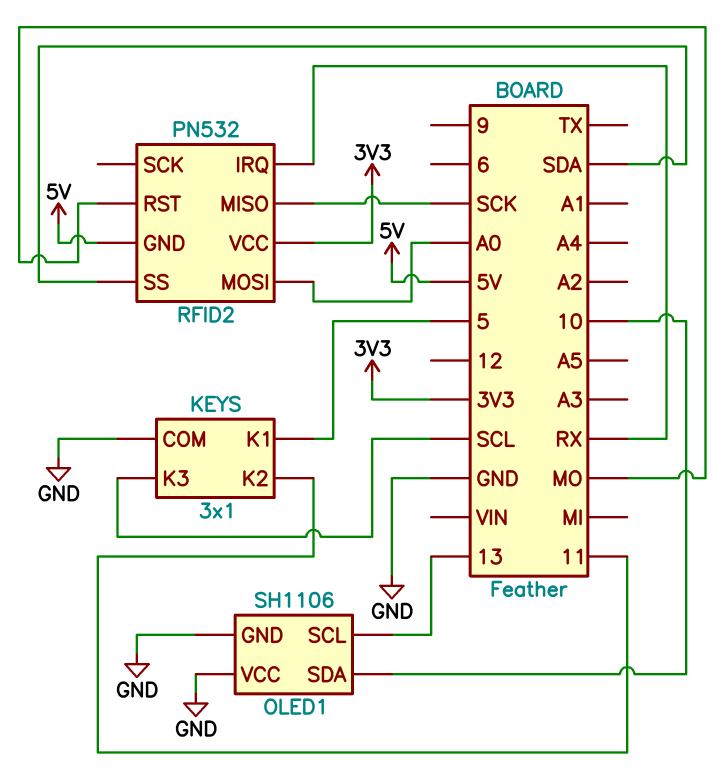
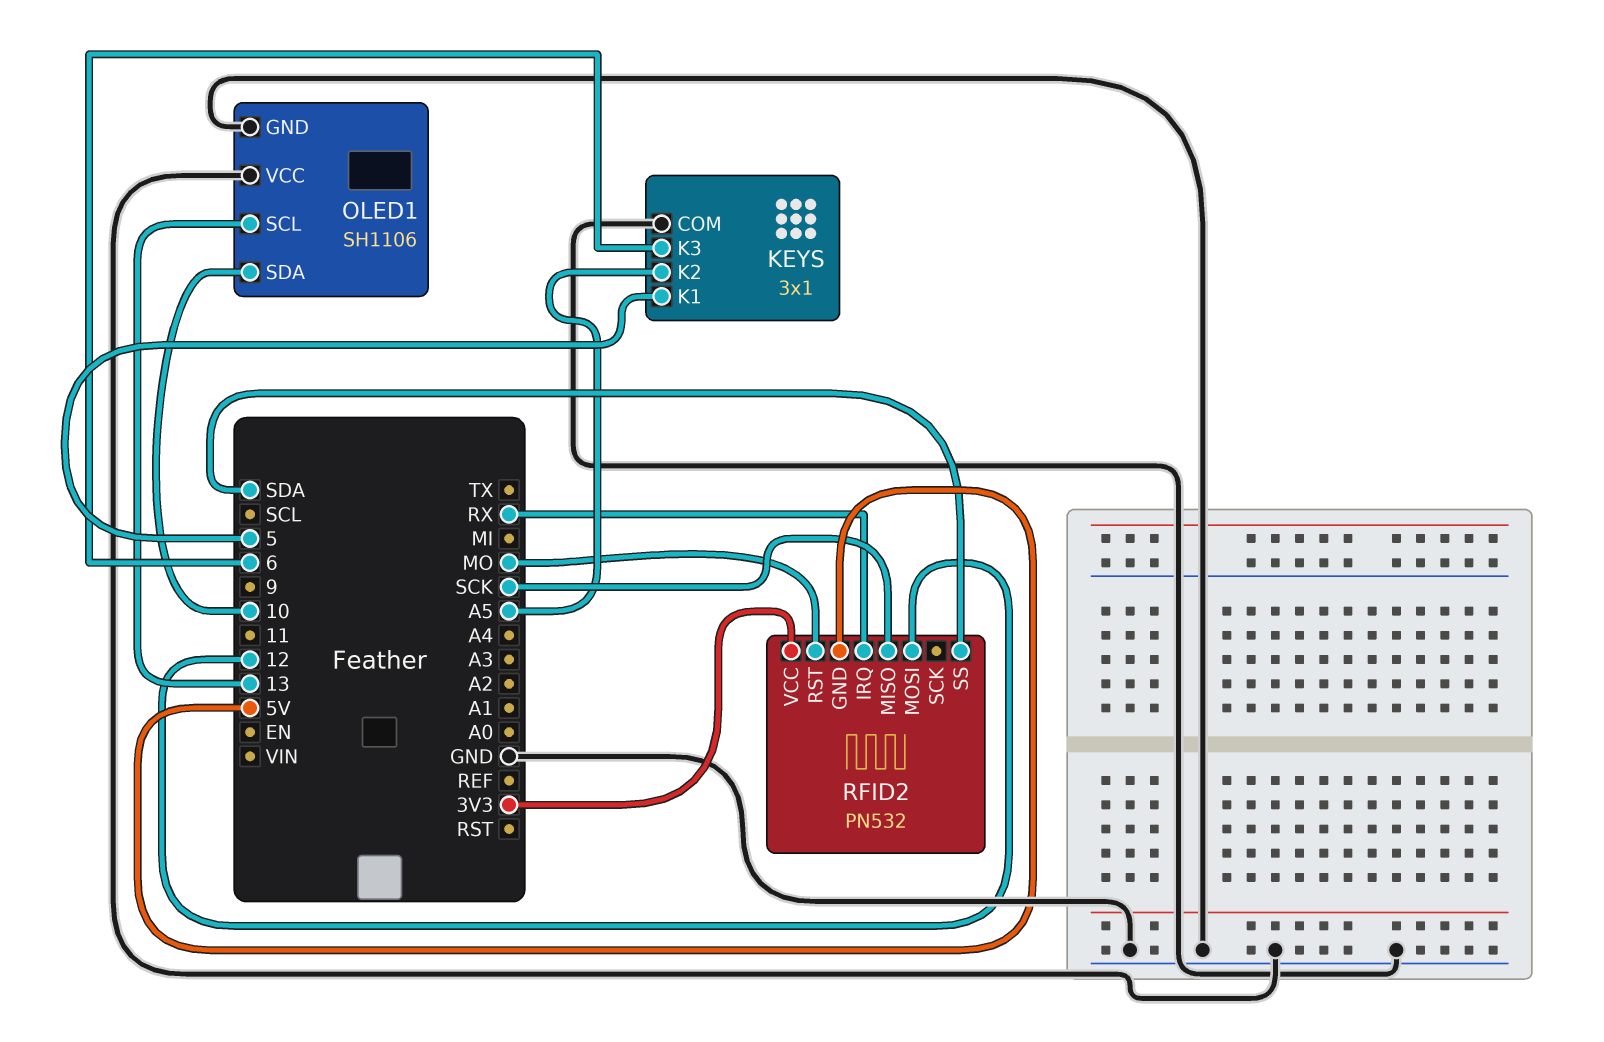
KEYS pin K2: 11 -> A5
KEYS pin K3: SCL -> 6
RFID2 pin MOSI: A0 -> 12

